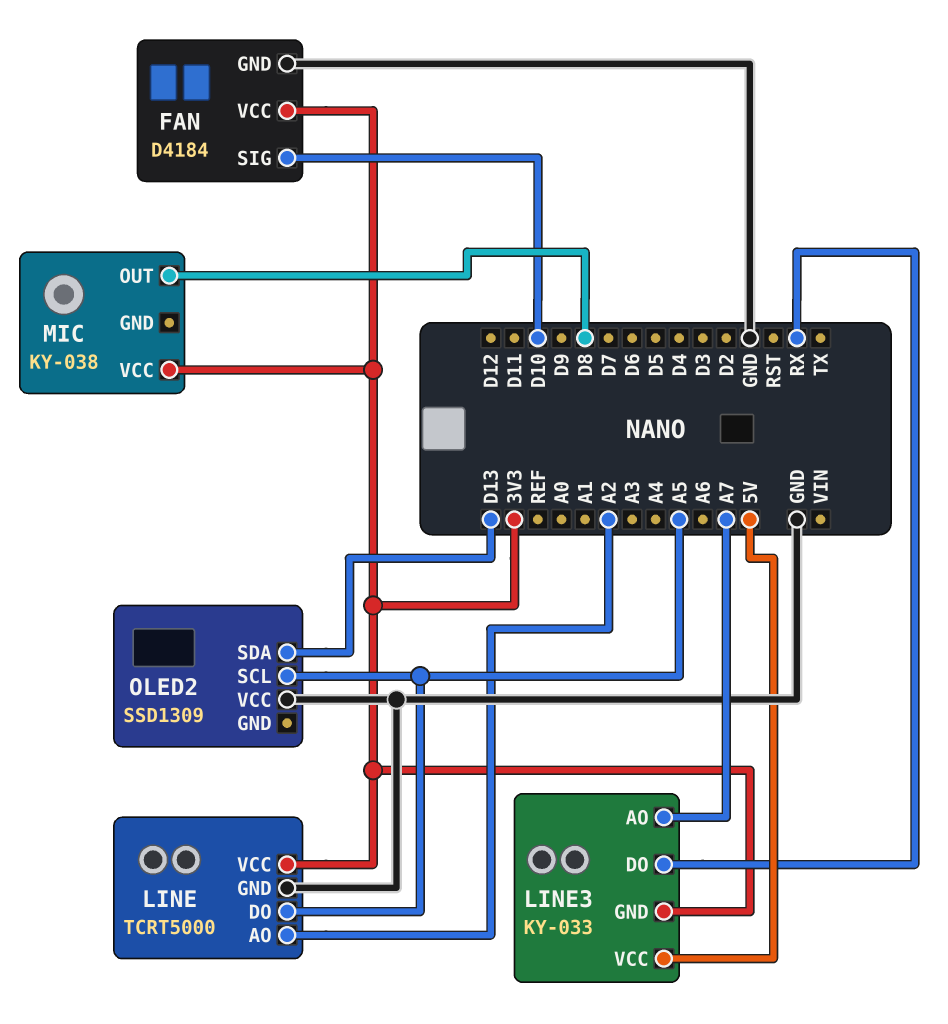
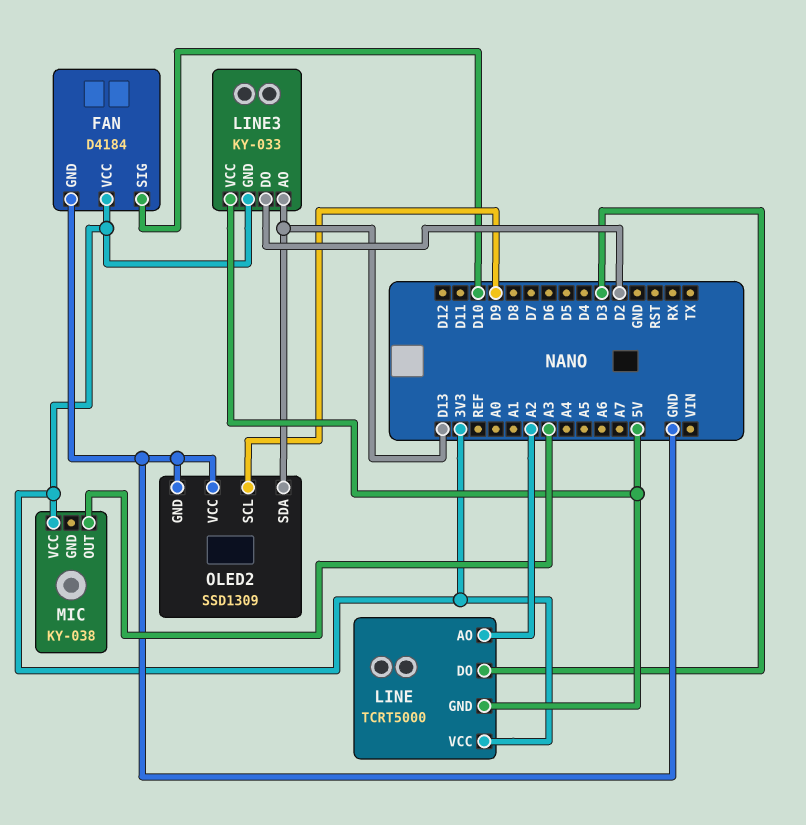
LINE pin DO: A5 -> D3
LINE pin GND: GND -> 5V
LINE3 pin AO: A7 -> D13
LINE3 pin DO: RX -> D2
MIC pin OUT: D8 -> A3
OLED2 pin GND: none -> GND
OLED2 pin SCL: A5 -> D9

